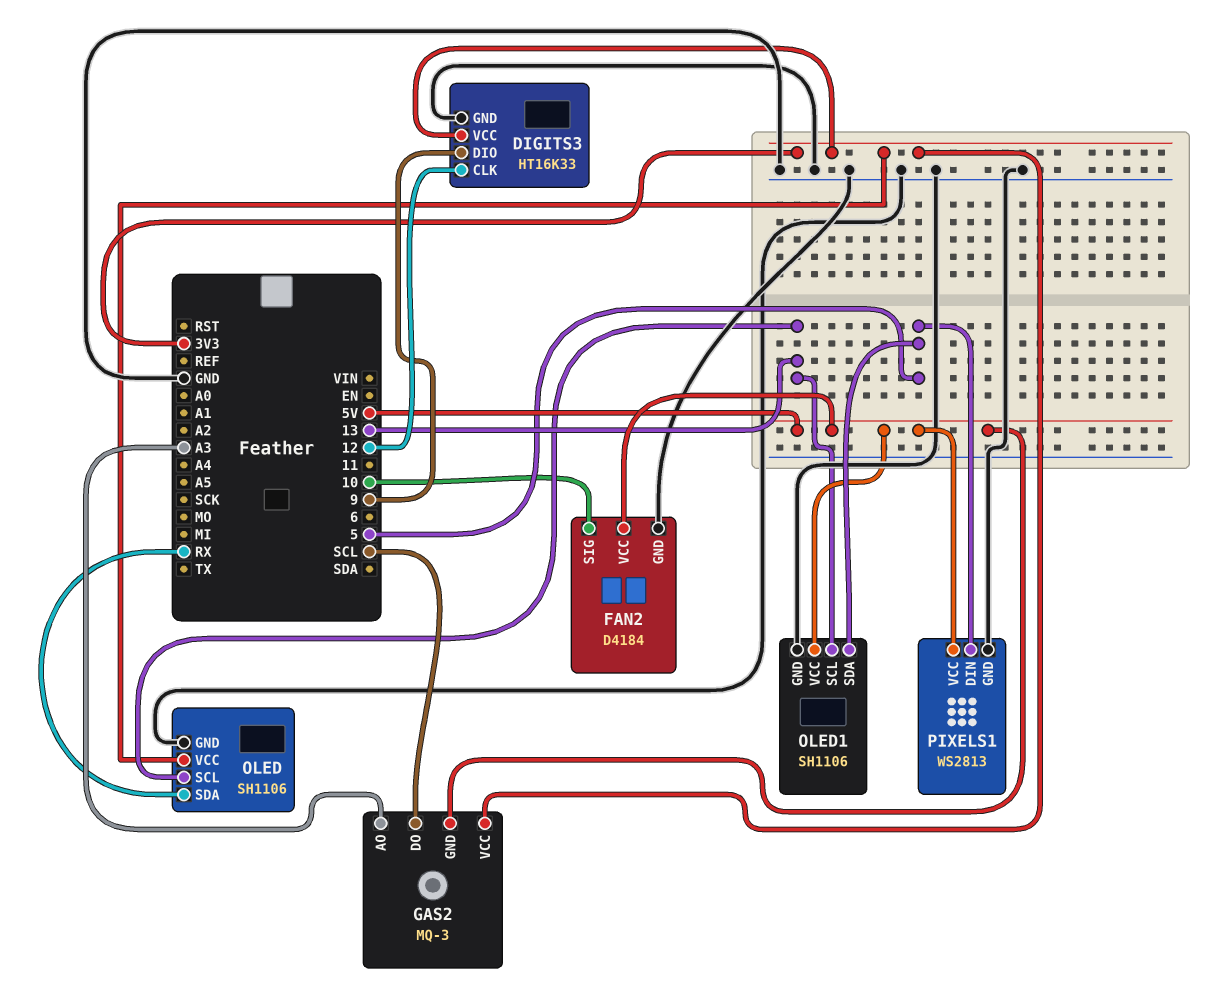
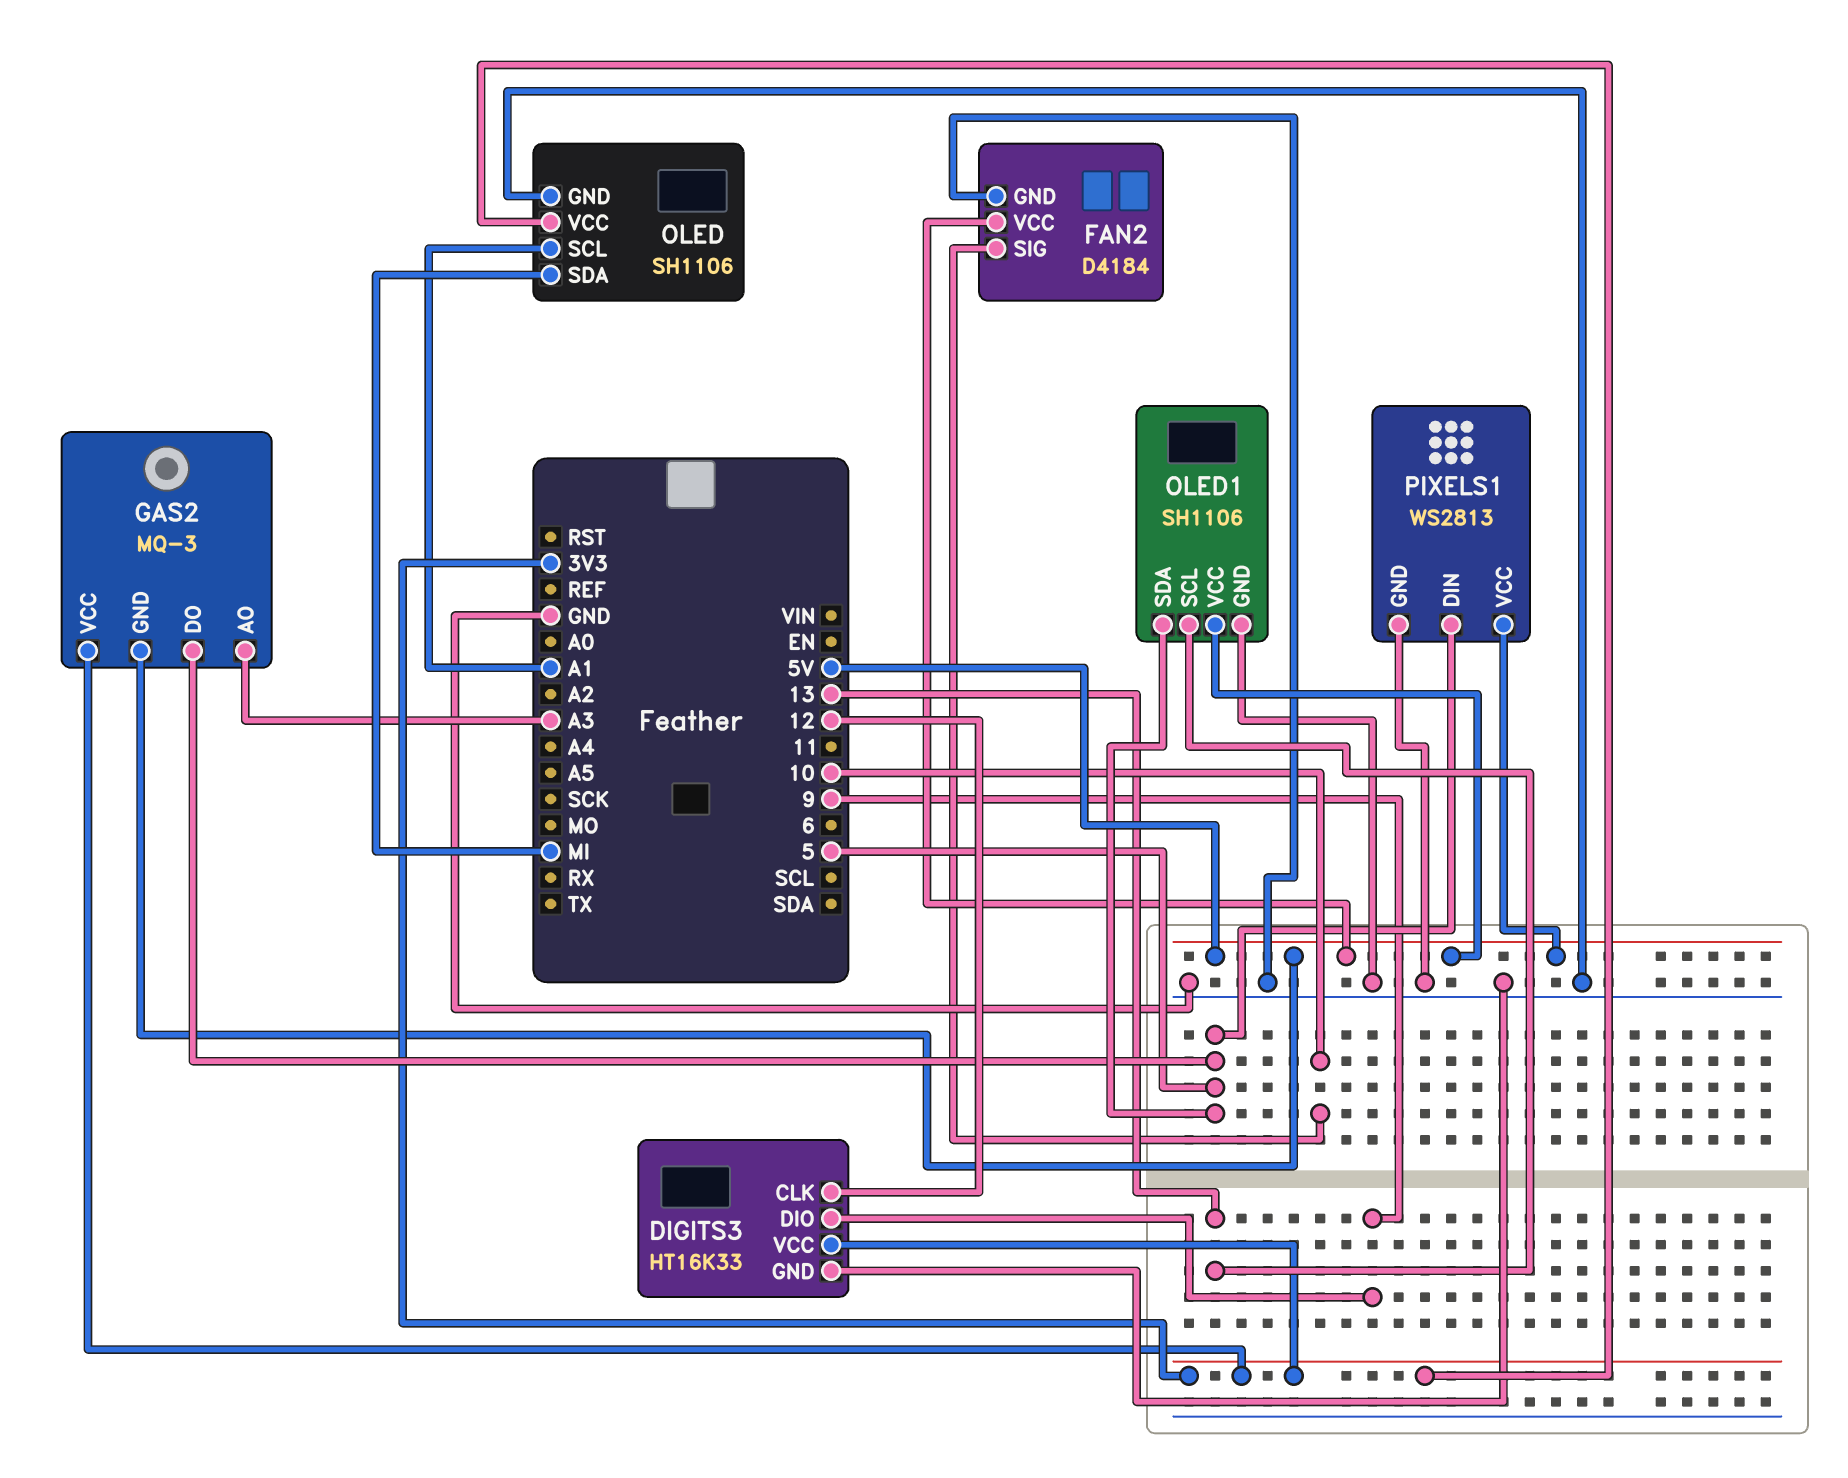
GAS2 pin DO: SCL -> 5
OLED pin SCL: 13 -> A1
OLED pin SDA: RX -> MI

